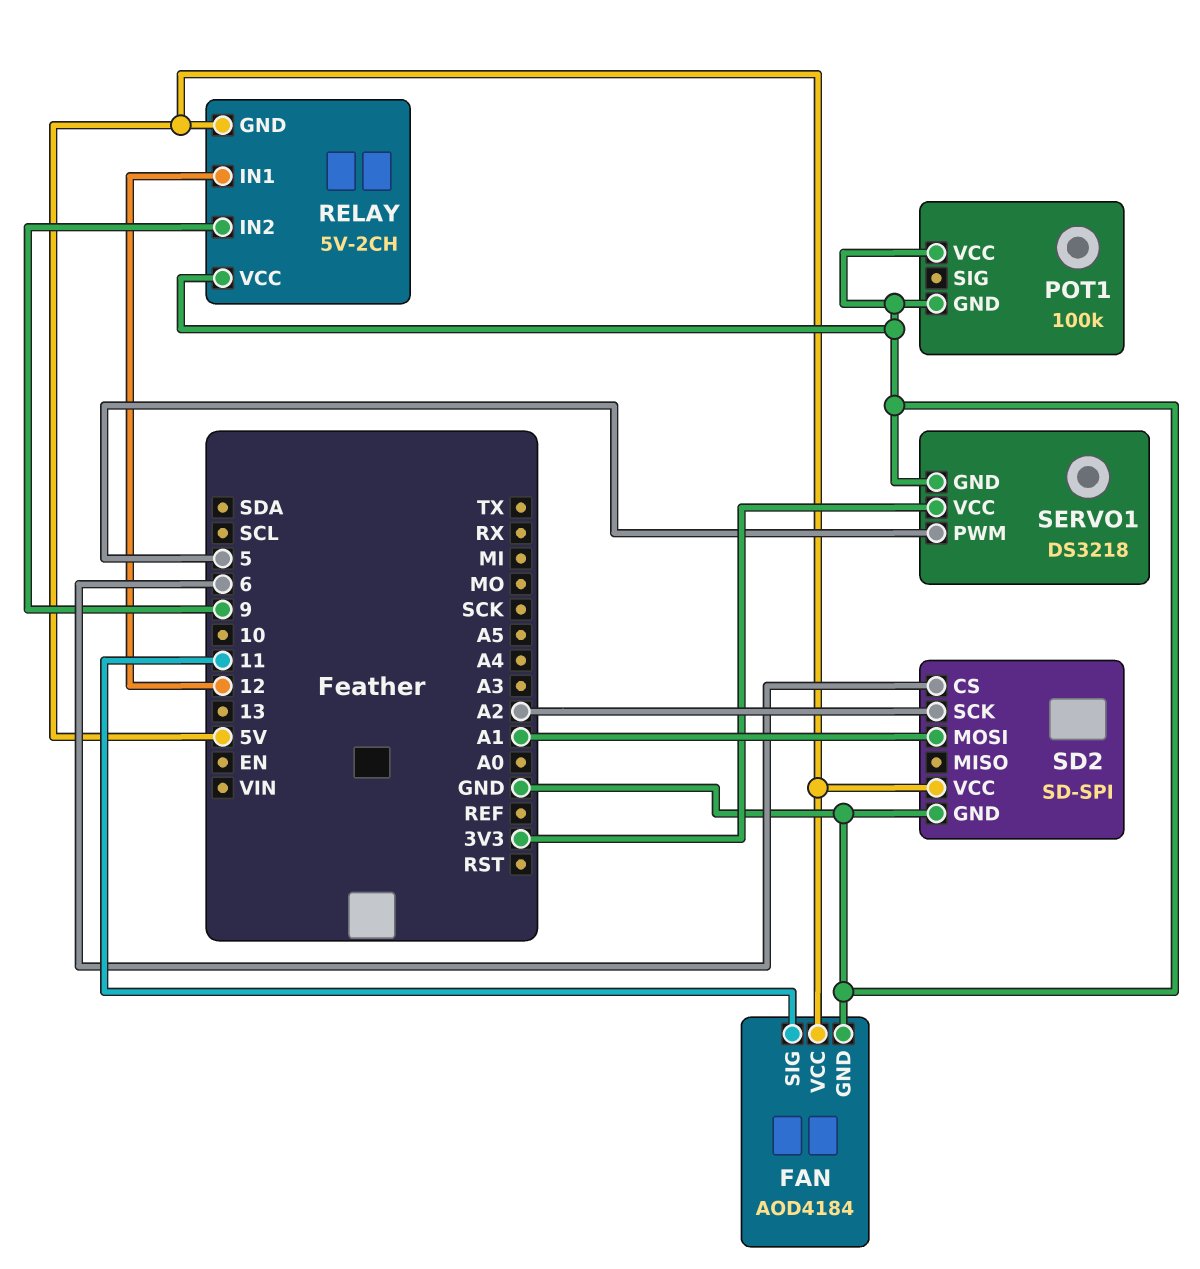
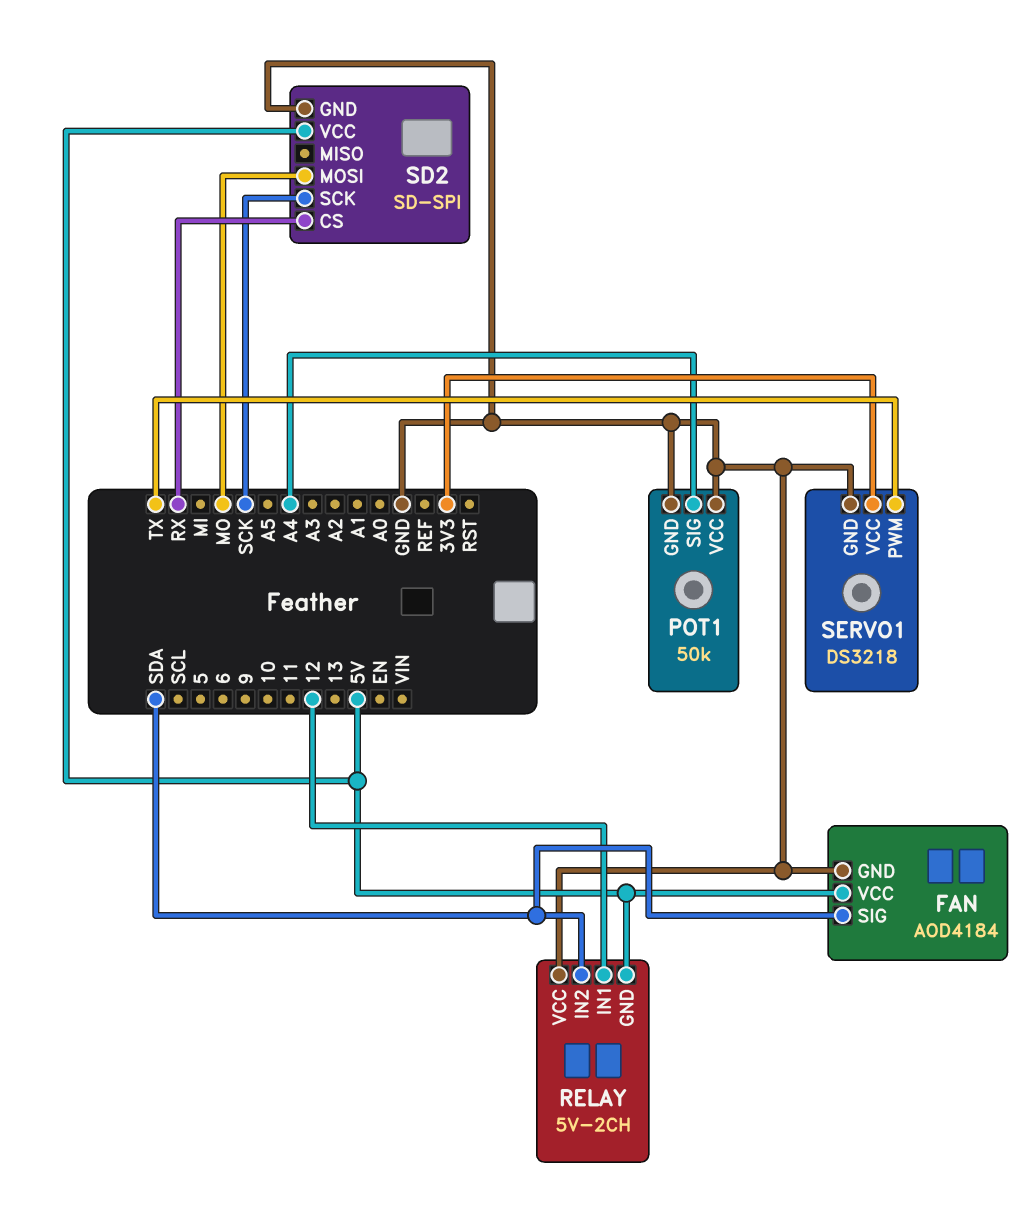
FAN pin SIG: 11 -> SDA
POT1: 100k -> 50k
POT1 pin SIG: none -> A4
RELAY pin IN2: 9 -> SDA
SD2 pin CS: 6 -> RX
SD2 pin MOSI: A1 -> MO
SD2 pin SCK: A2 -> SCK
SERVO1 pin PWM: 5 -> TX

